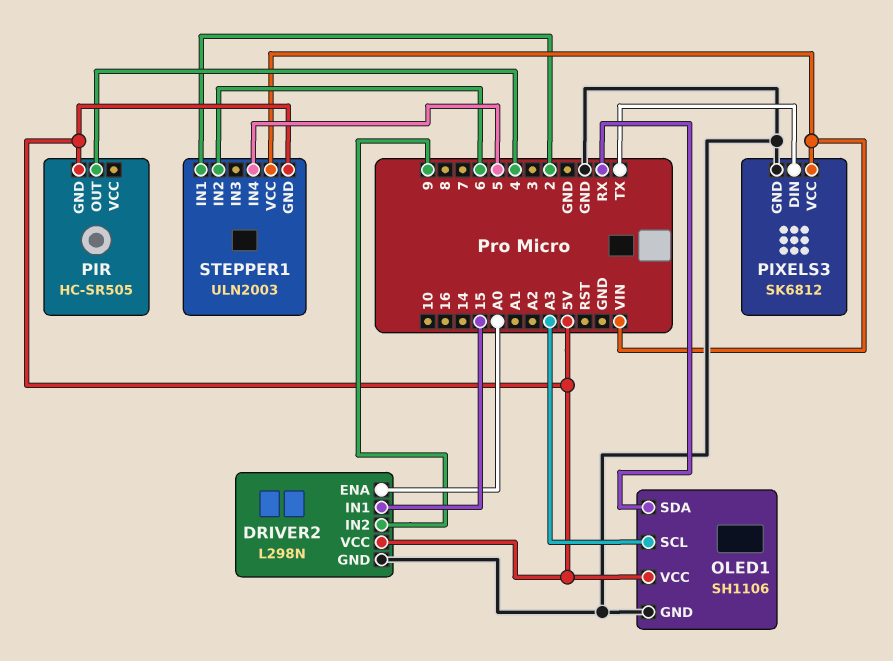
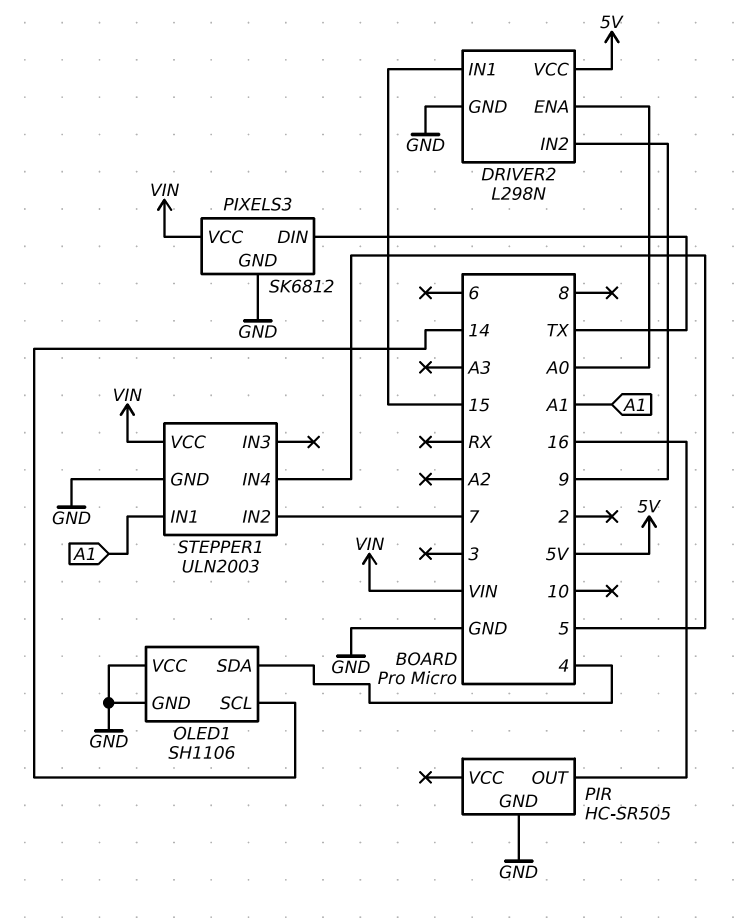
OLED1 pin SCL: A3 -> 14
OLED1 pin SDA: RX -> 4
OLED1 pin VCC: 5V -> GND
PIR pin GND: 5V -> GND
PIR pin OUT: 4 -> 16
STEPPER1 pin GND: 5V -> GND
STEPPER1 pin IN1: 2 -> A1
STEPPER1 pin IN2: 6 -> 7

